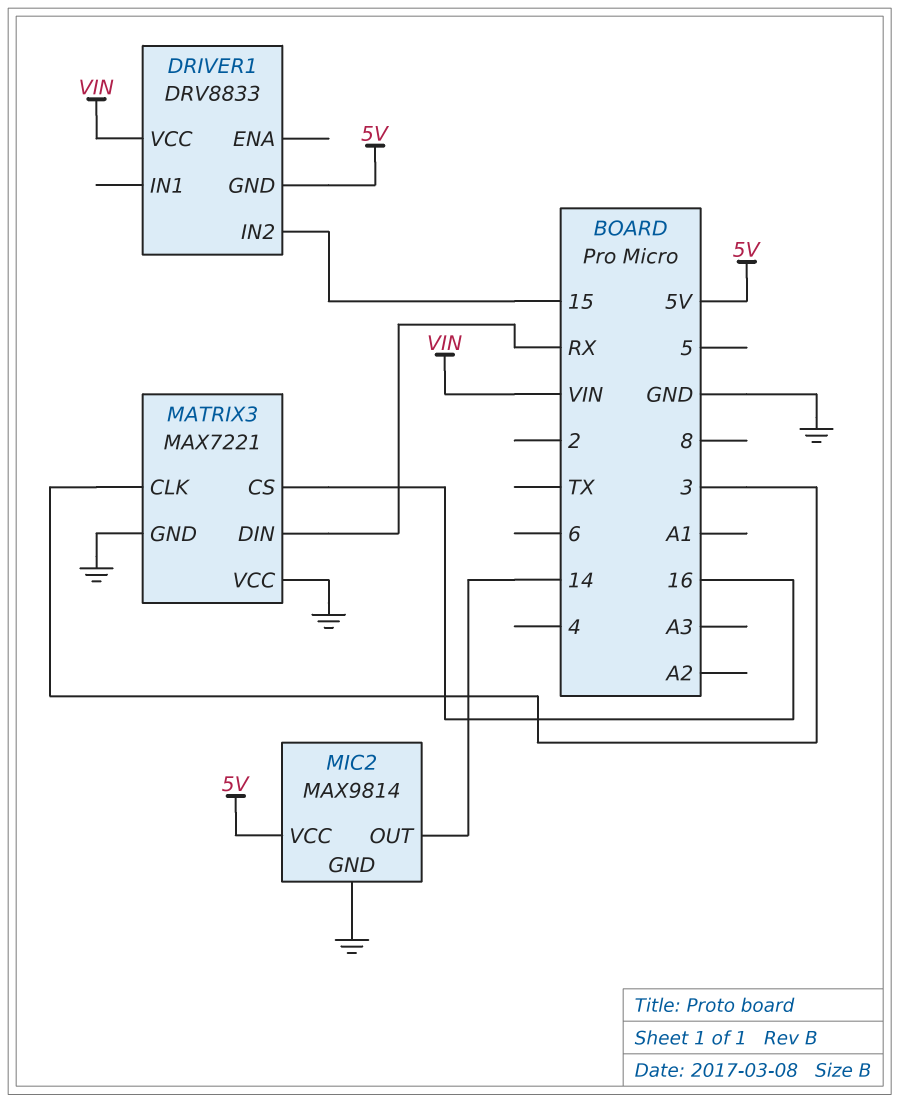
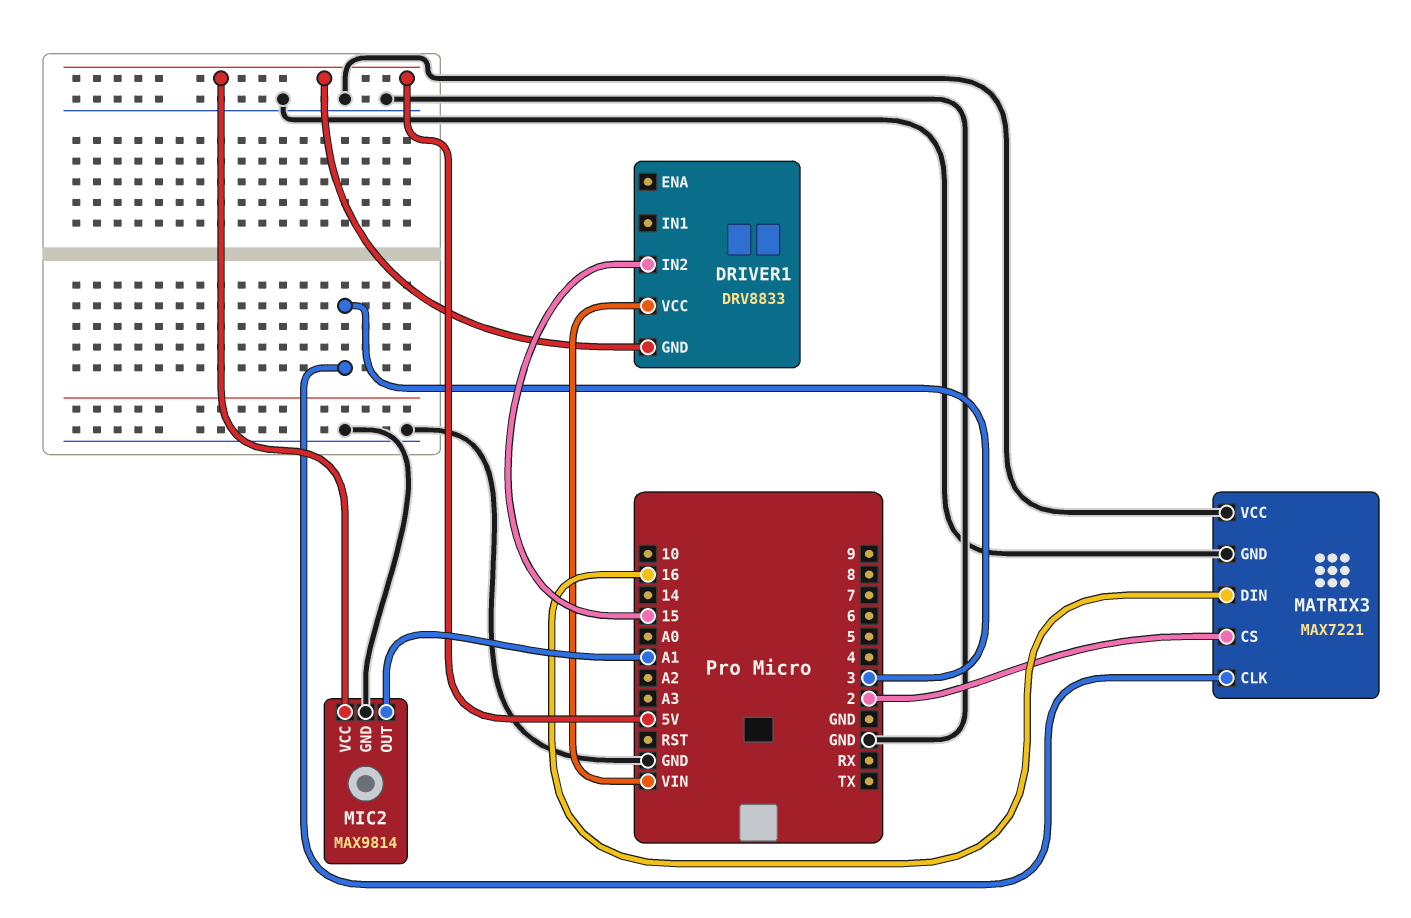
MATRIX3 pin CS: 16 -> 2
MATRIX3 pin DIN: RX -> 16
MIC2 pin OUT: 14 -> A1

